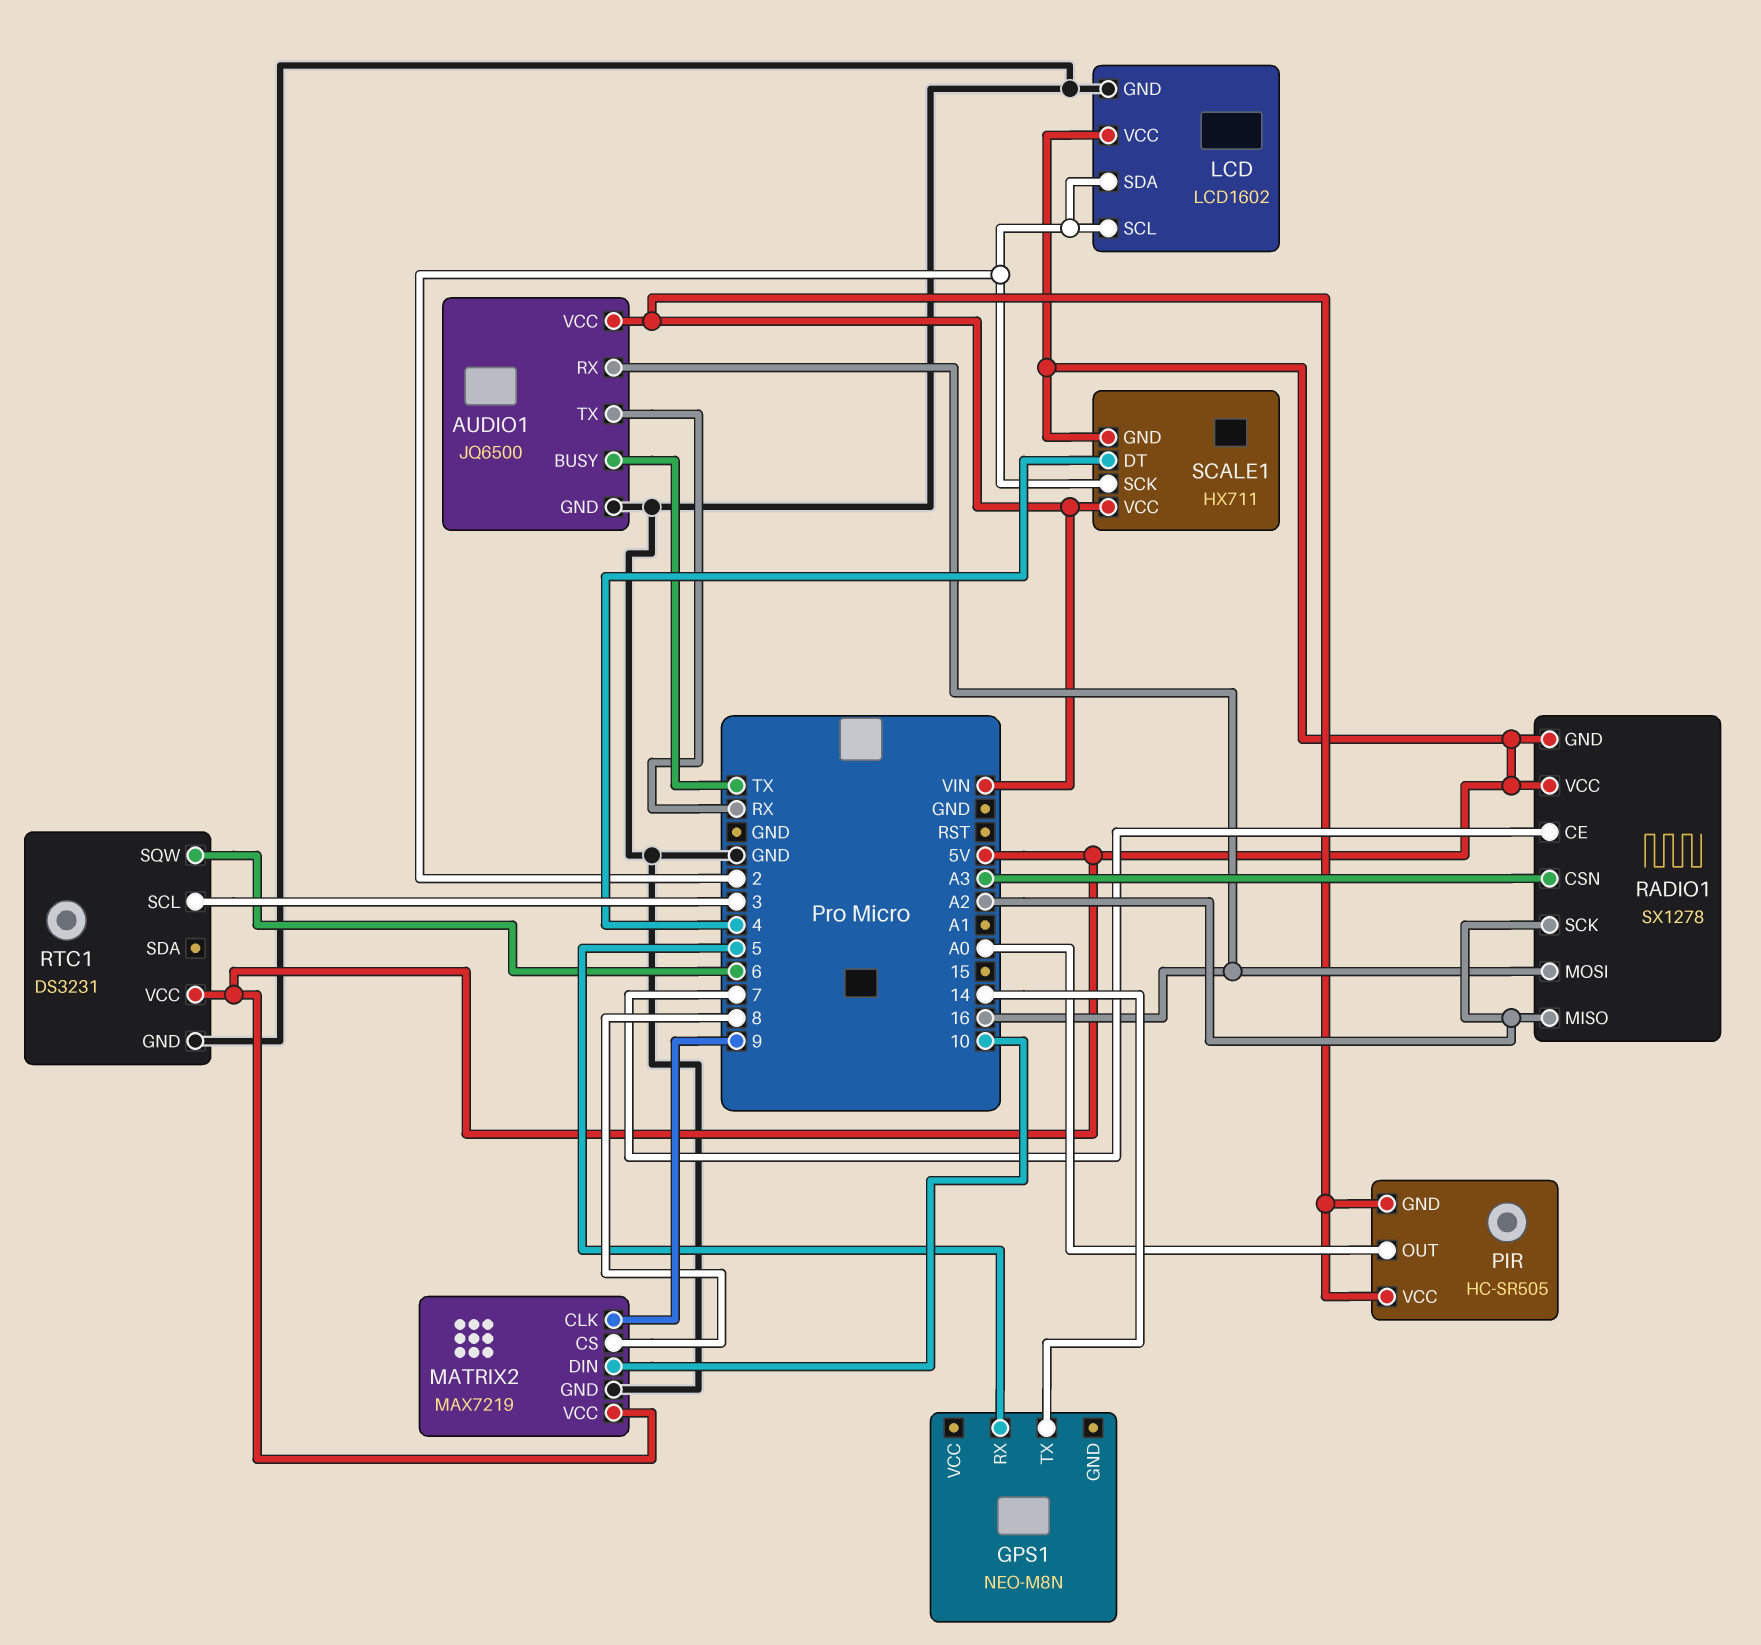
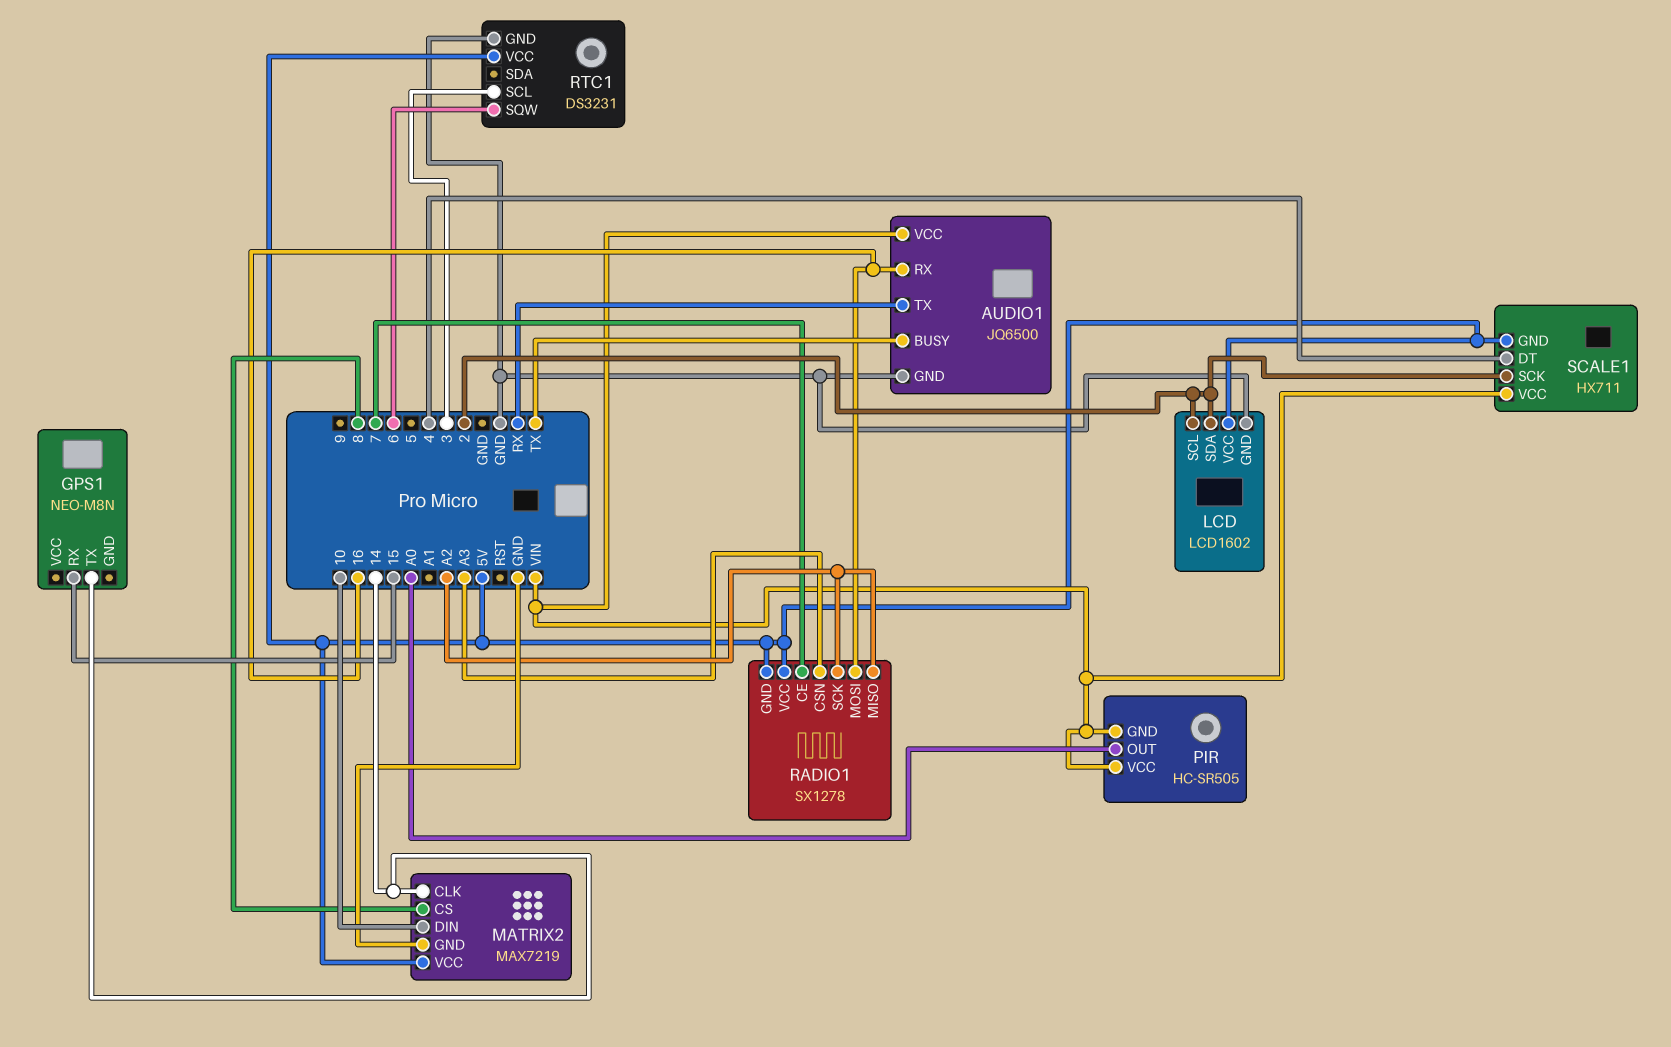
GPS1 pin RX: 5 -> 15
MATRIX2 pin CLK: 9 -> 14

